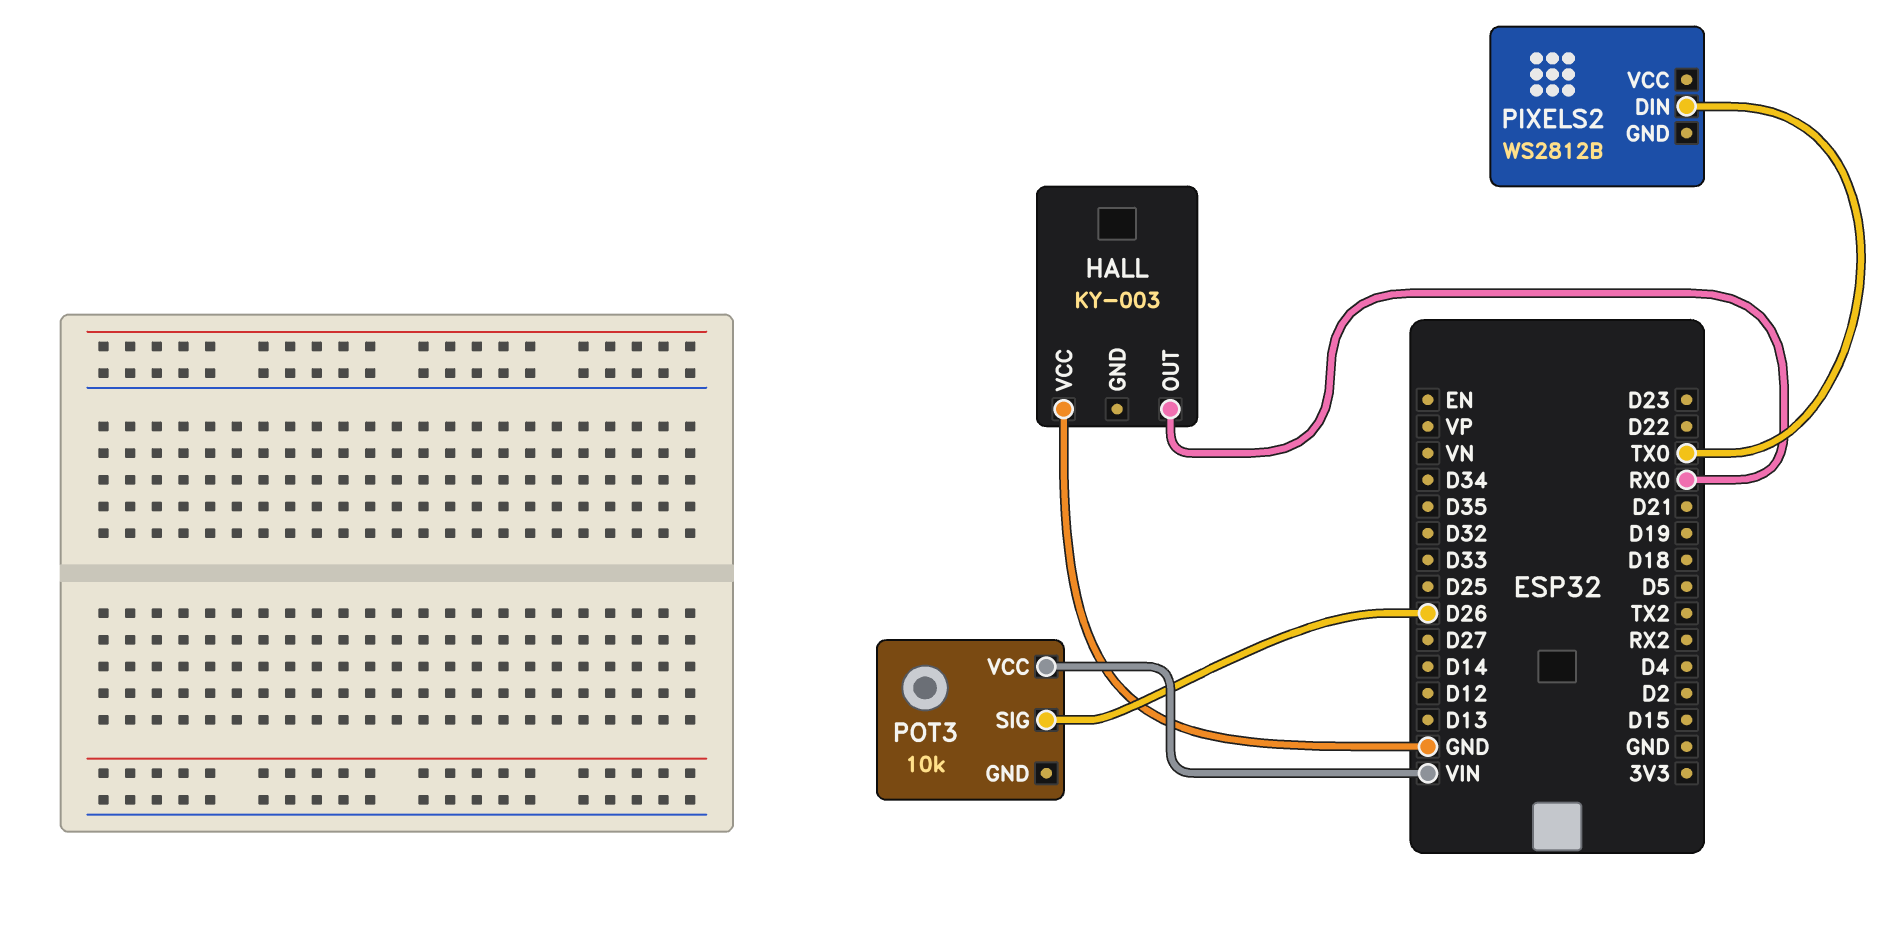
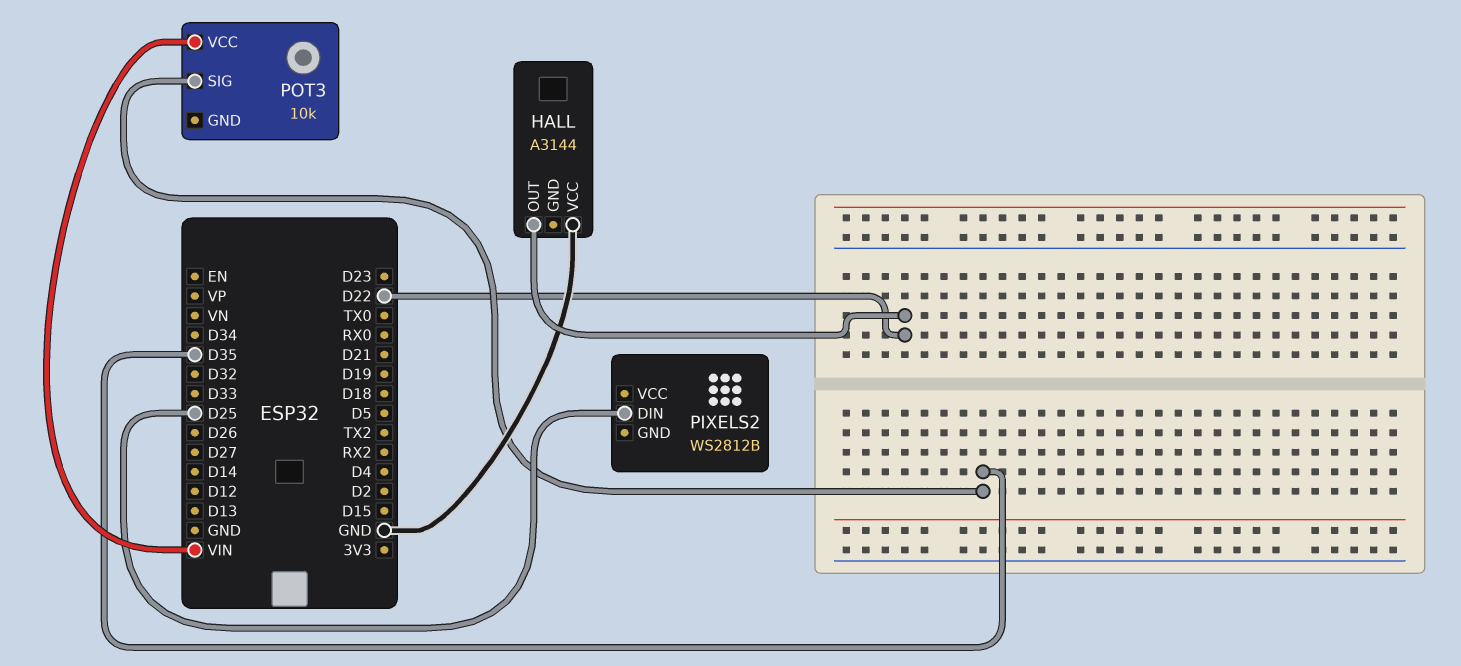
HALL: KY-003 -> A3144
HALL pin OUT: RX0 -> D22
PIXELS2 pin DIN: TX0 -> D25
POT3 pin SIG: D26 -> D35

